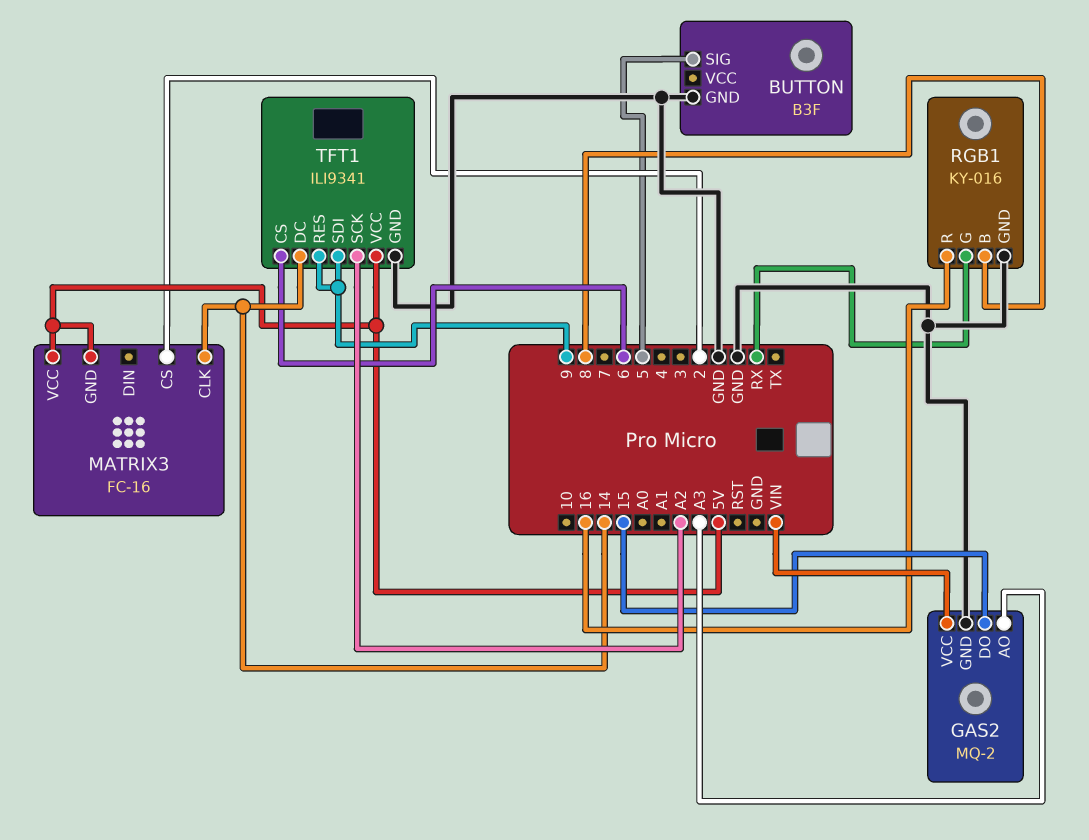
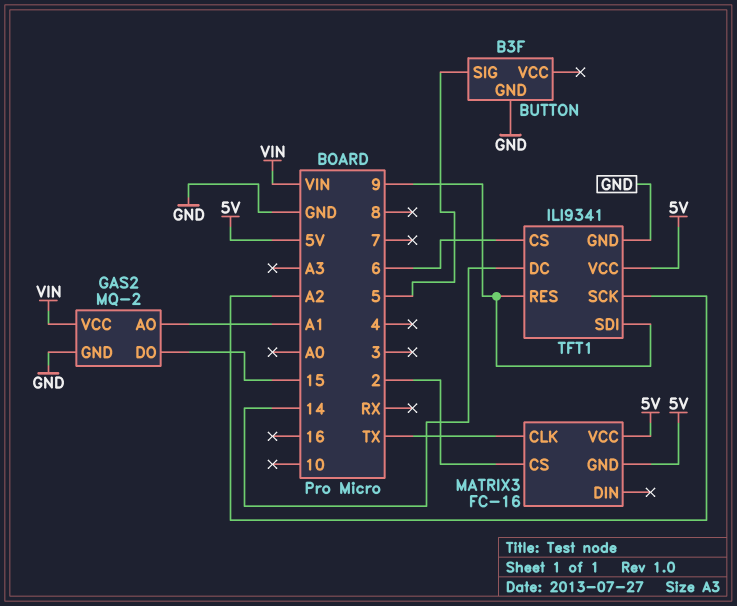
GAS2 pin AO: A3 -> A1
MATRIX3 pin CLK: 14 -> TX
RGB1: KY-016 -> none
RGB1 pin B: 8 -> none
RGB1 pin G: RX -> none
RGB1 pin GND: GND -> none
RGB1 pin R: 16 -> none

